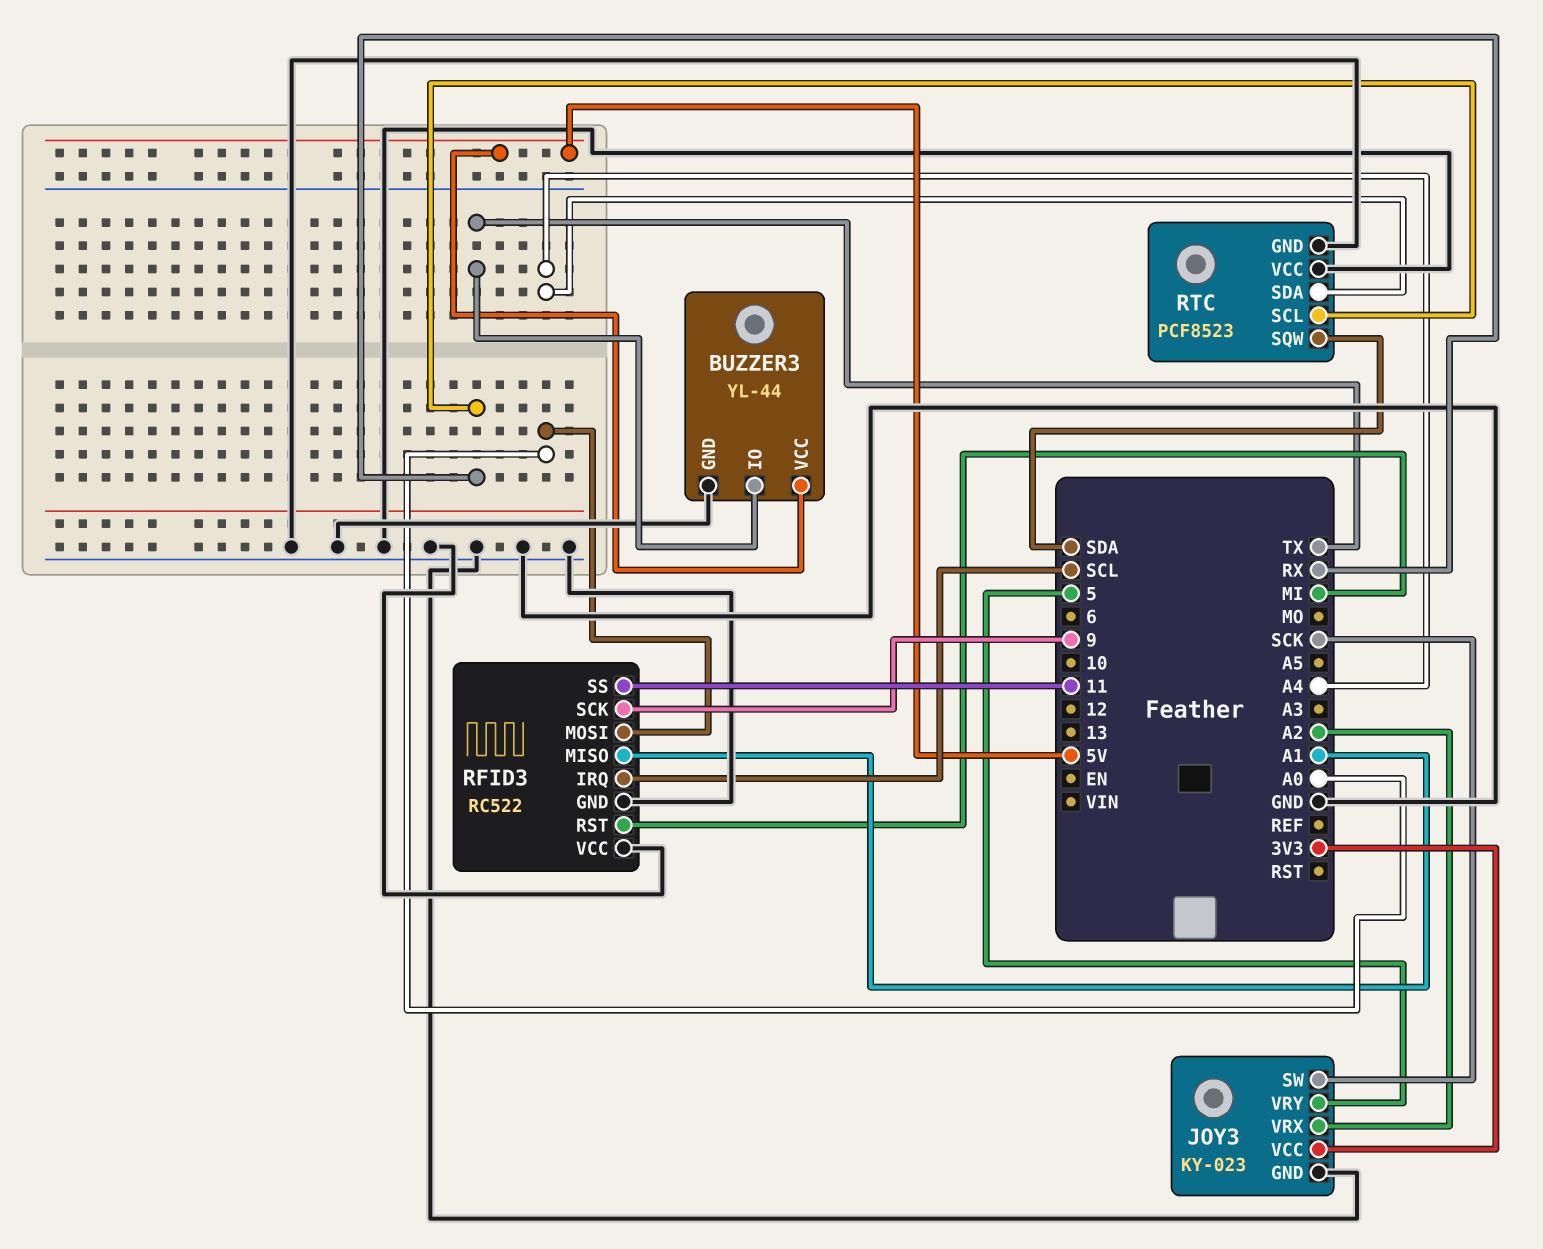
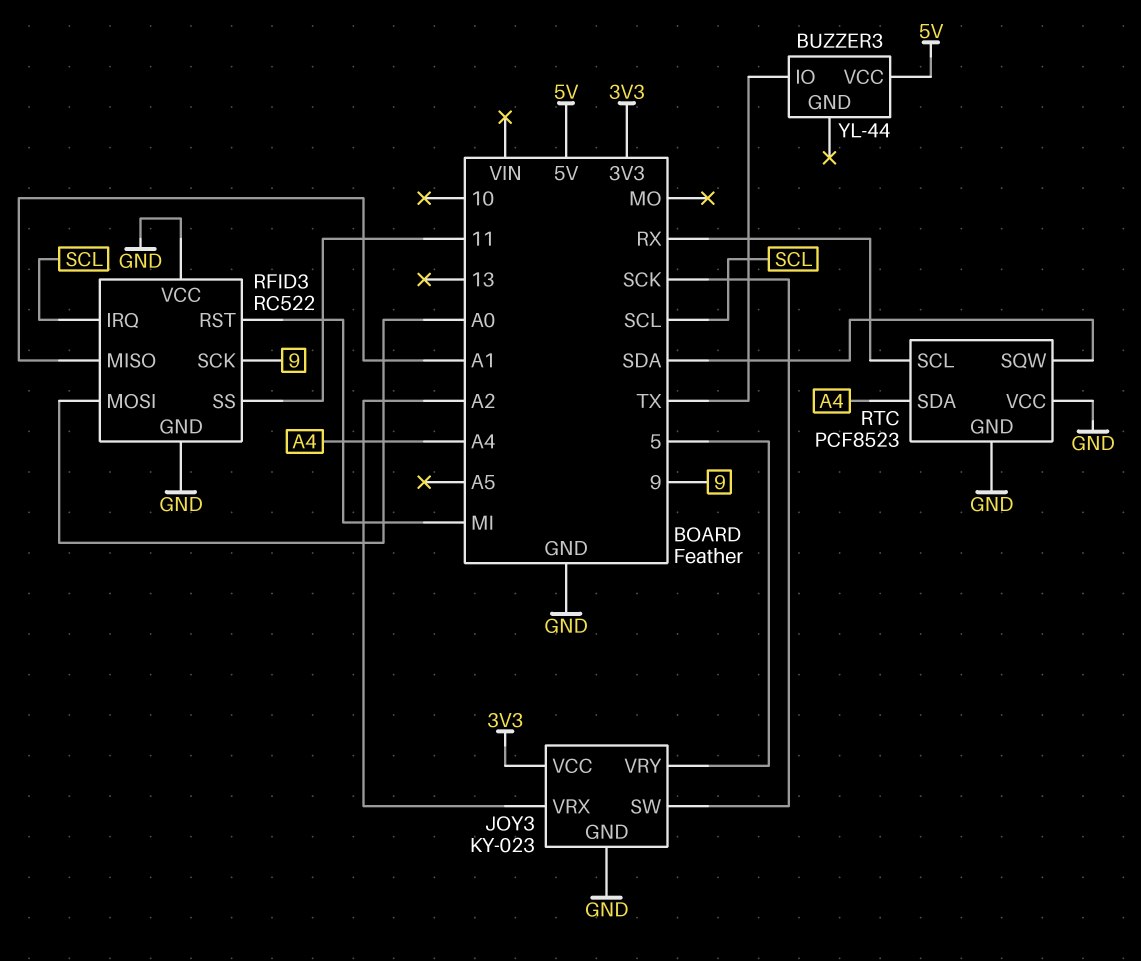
BUZZER3 pin GND: GND -> none

